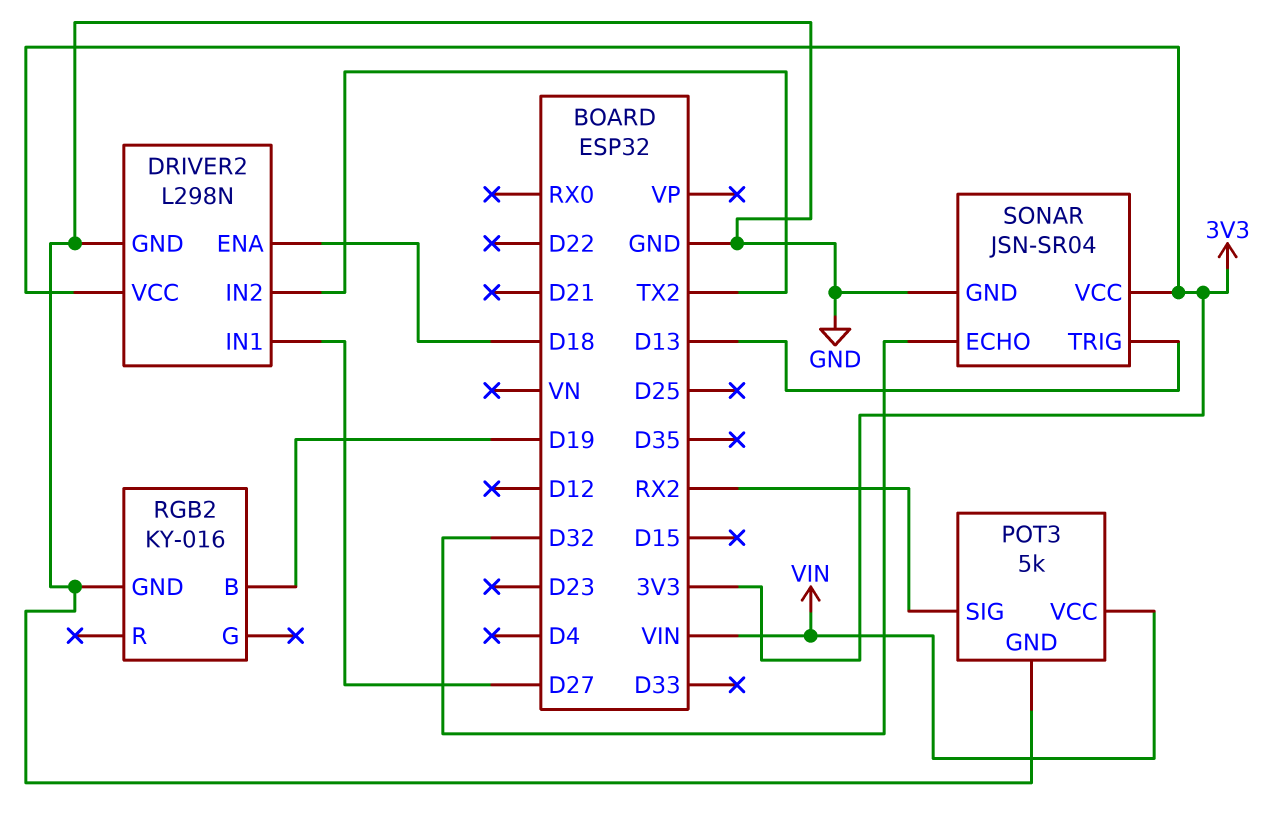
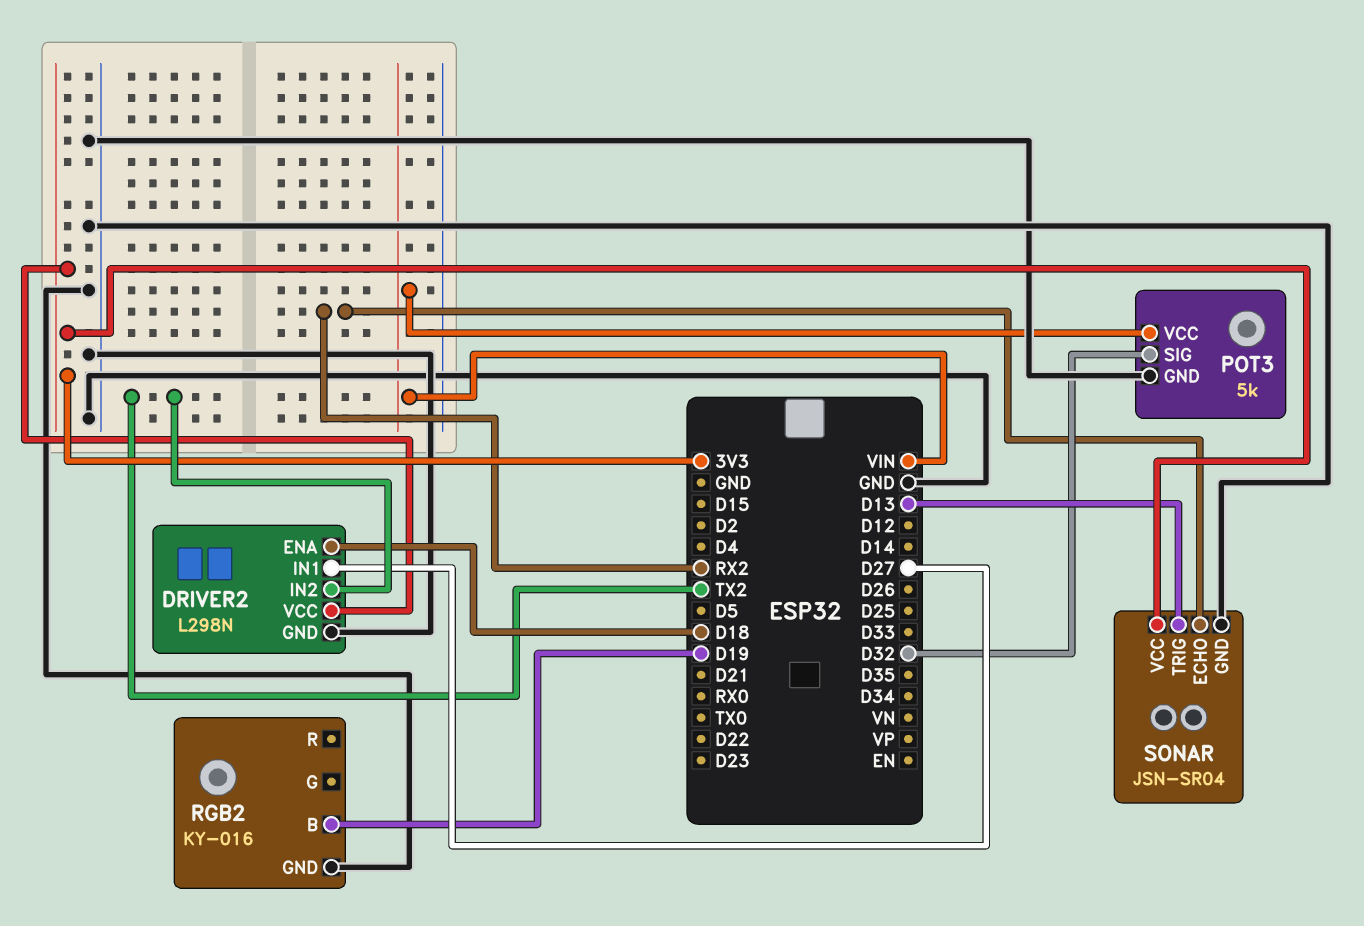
POT3 pin SIG: RX2 -> D32
SONAR pin ECHO: D32 -> RX2

